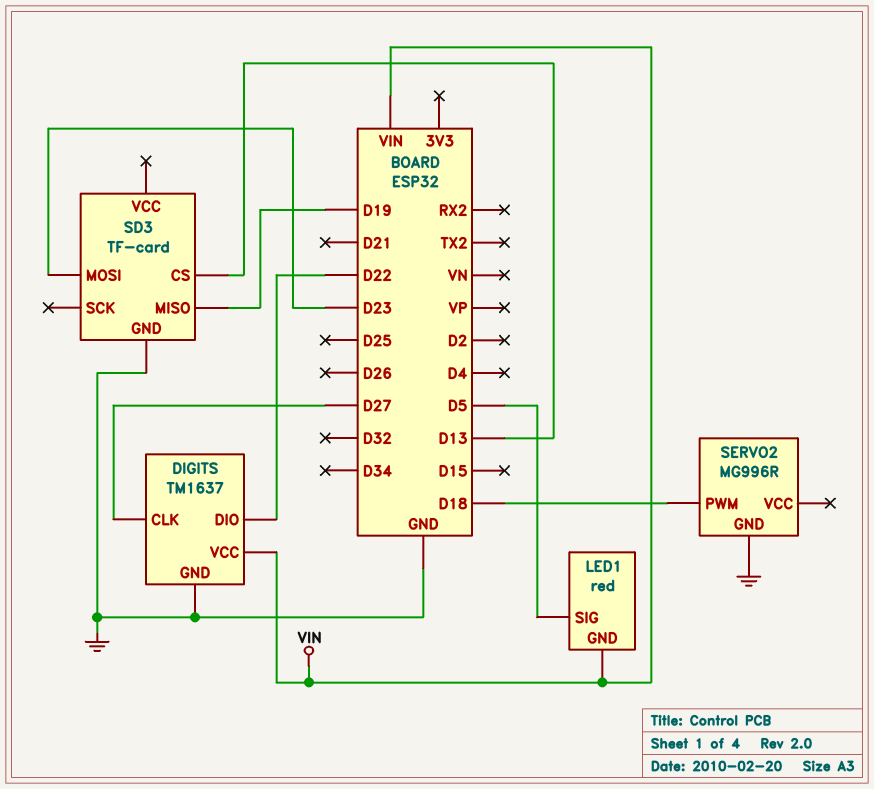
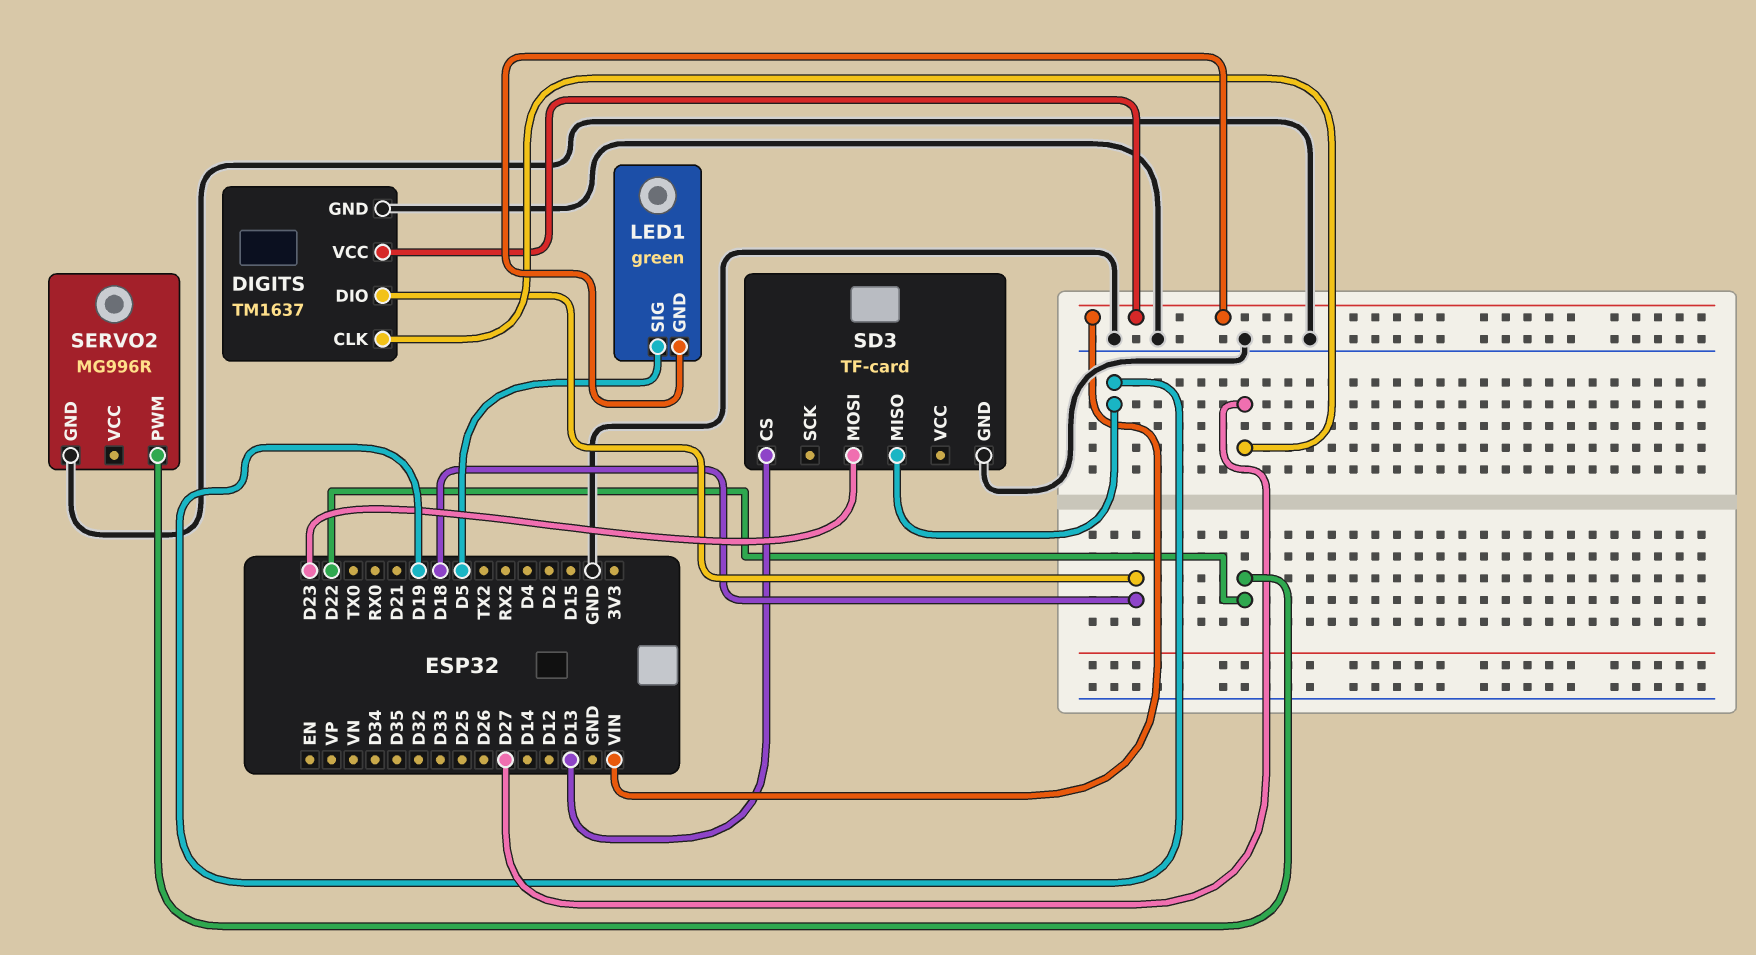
DIGITS pin DIO: D22 -> D18
LED1: red -> green
SERVO2 pin PWM: D18 -> D22

